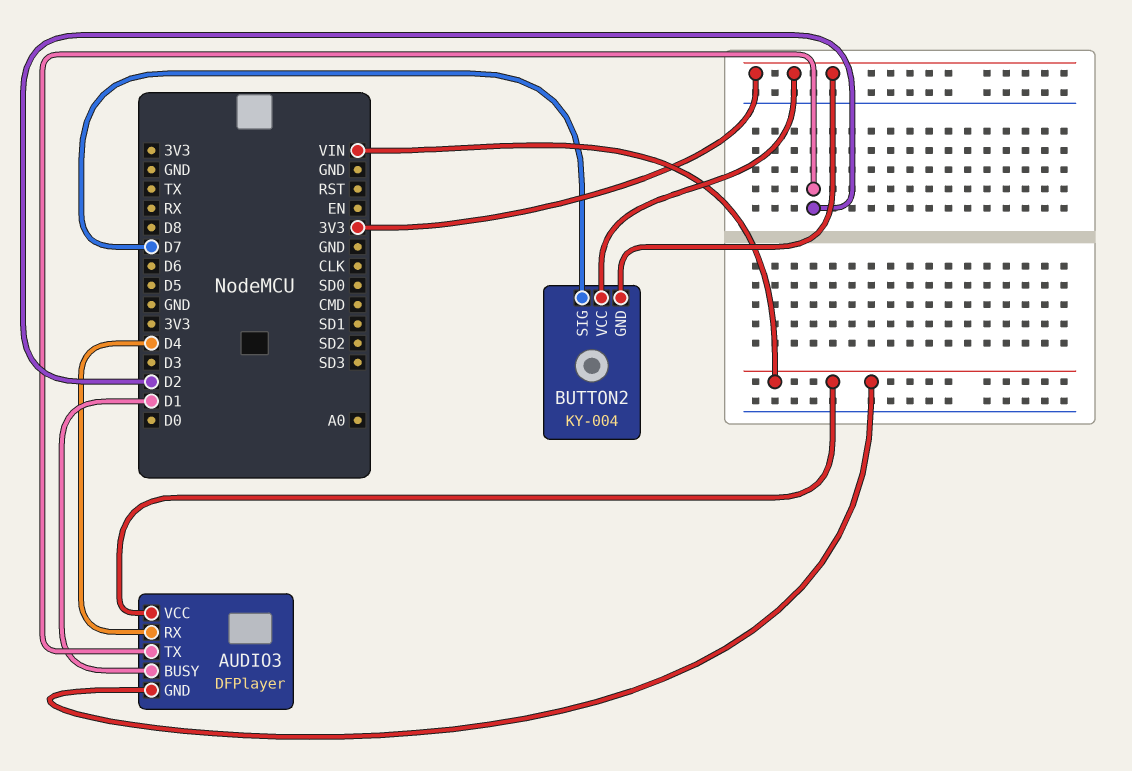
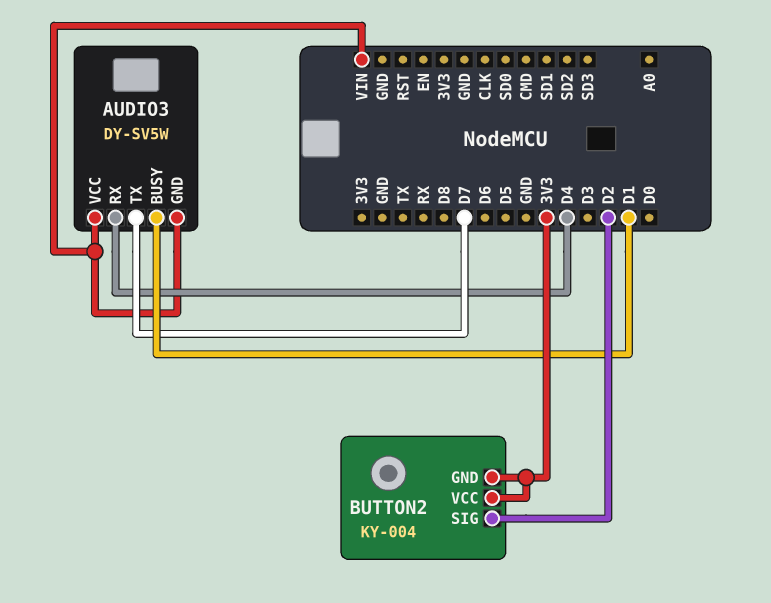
AUDIO3: DFPlayer -> DY-SV5W
AUDIO3 pin TX: D2 -> D7
BUTTON2 pin SIG: D7 -> D2

